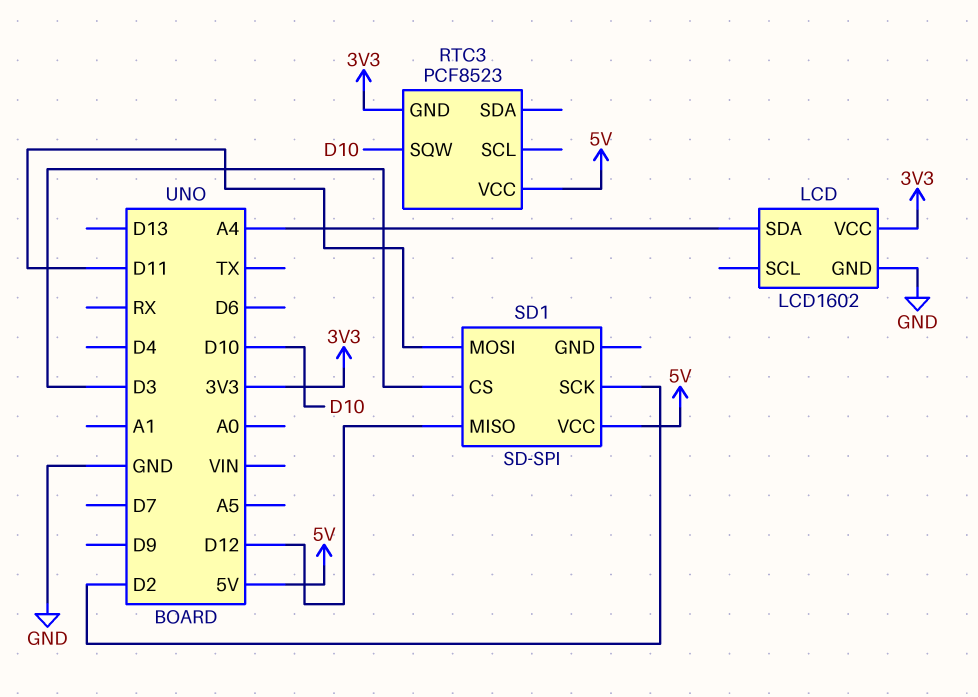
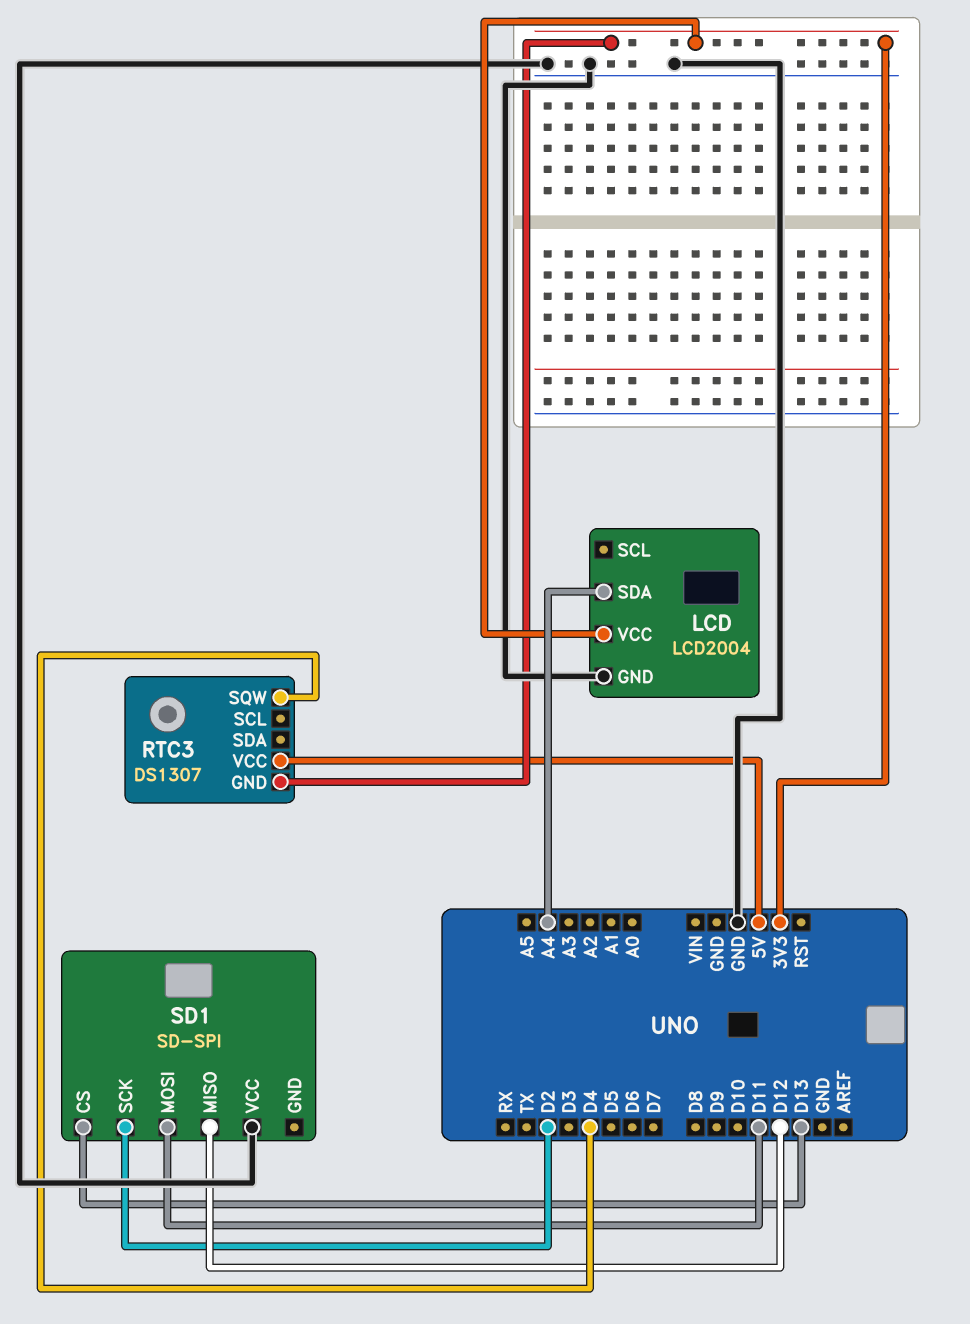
LCD: LCD1602 -> LCD2004
RTC3: PCF8523 -> DS1307
RTC3 pin SQW: D10 -> D4
SD1 pin CS: D3 -> D13
SD1 pin VCC: 5V -> GND

